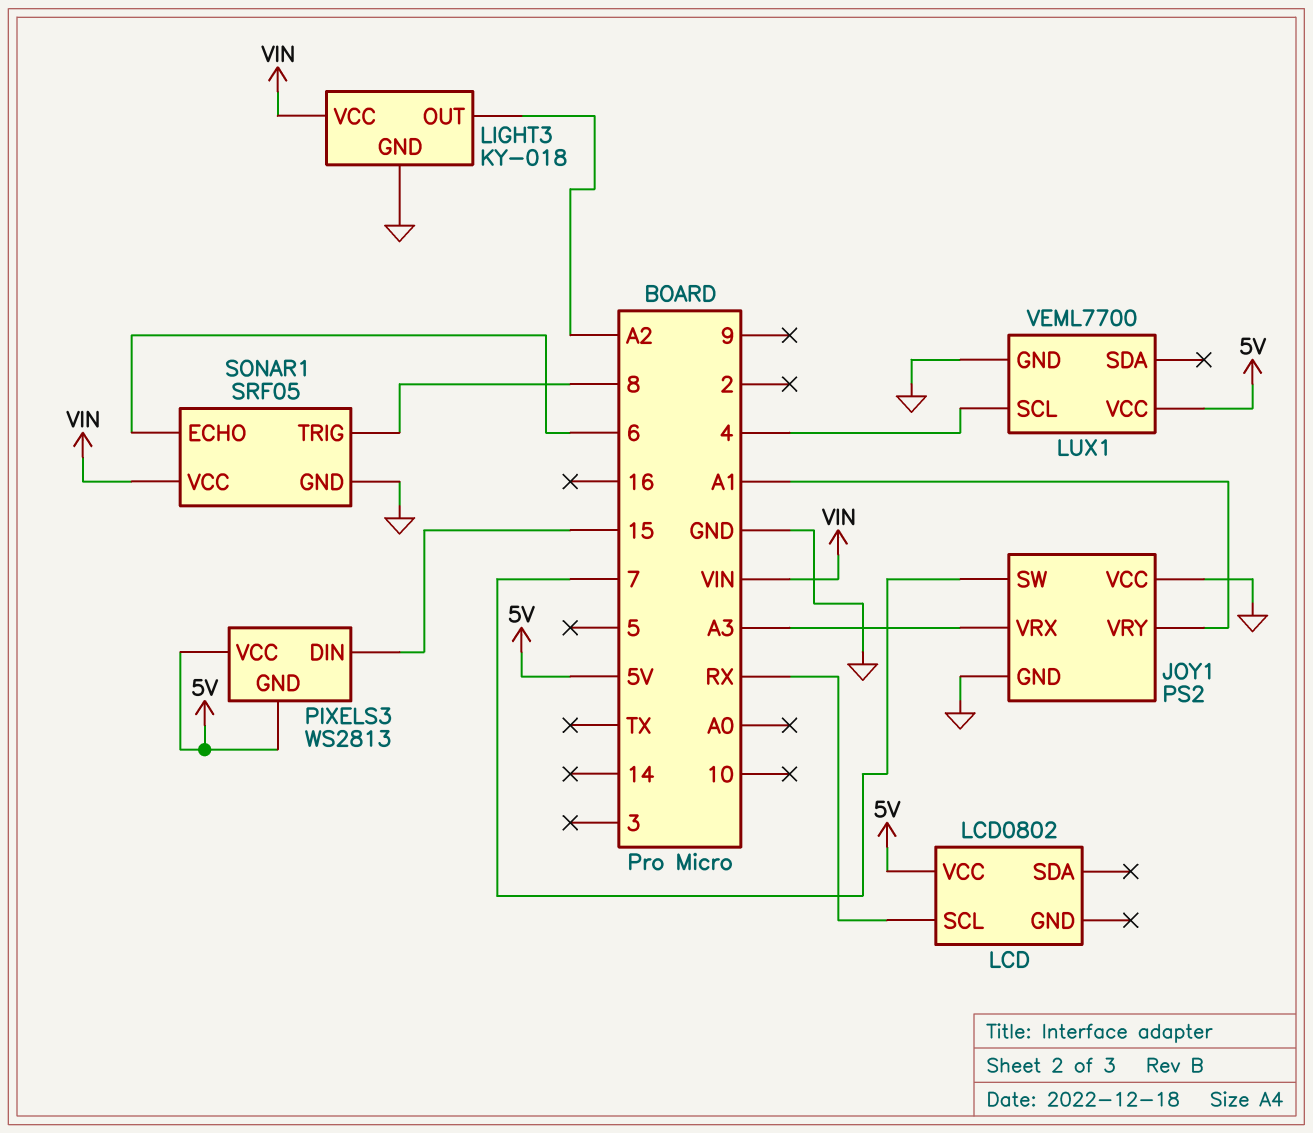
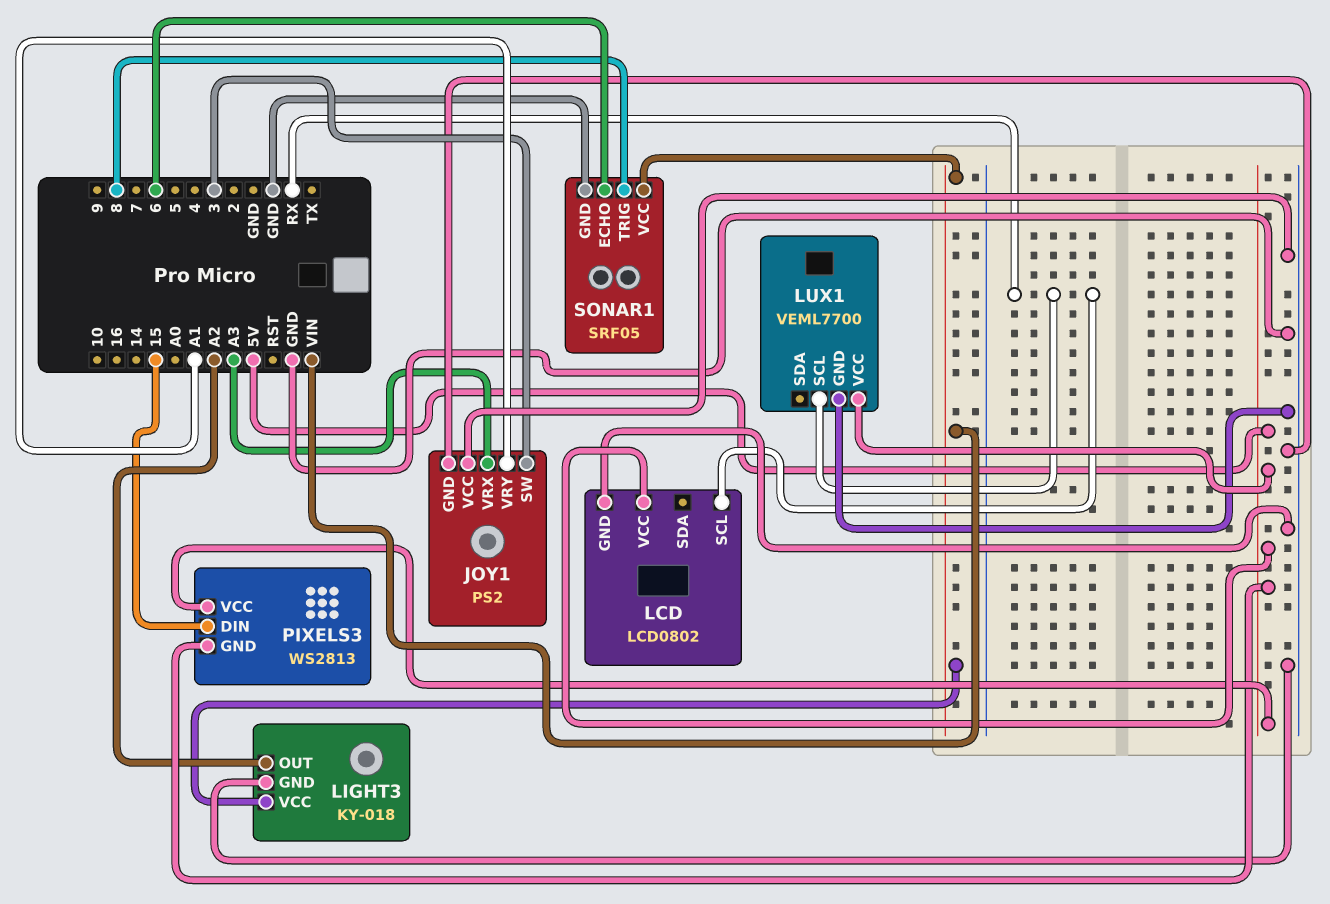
JOY1 pin SW: 7 -> 3
LCD pin GND: none -> GND
LUX1 pin SCL: 4 -> RX

